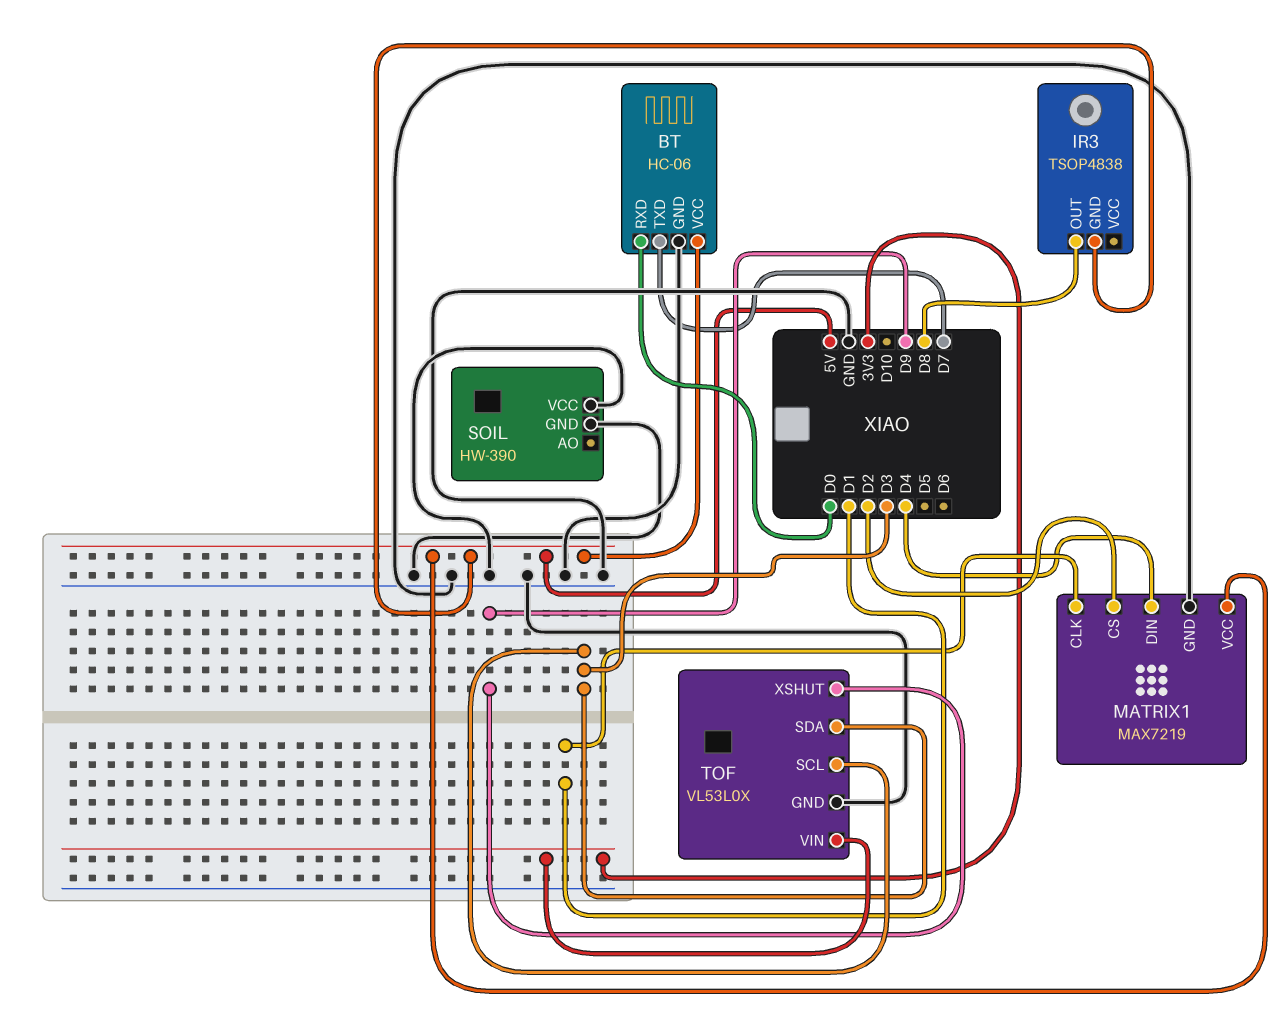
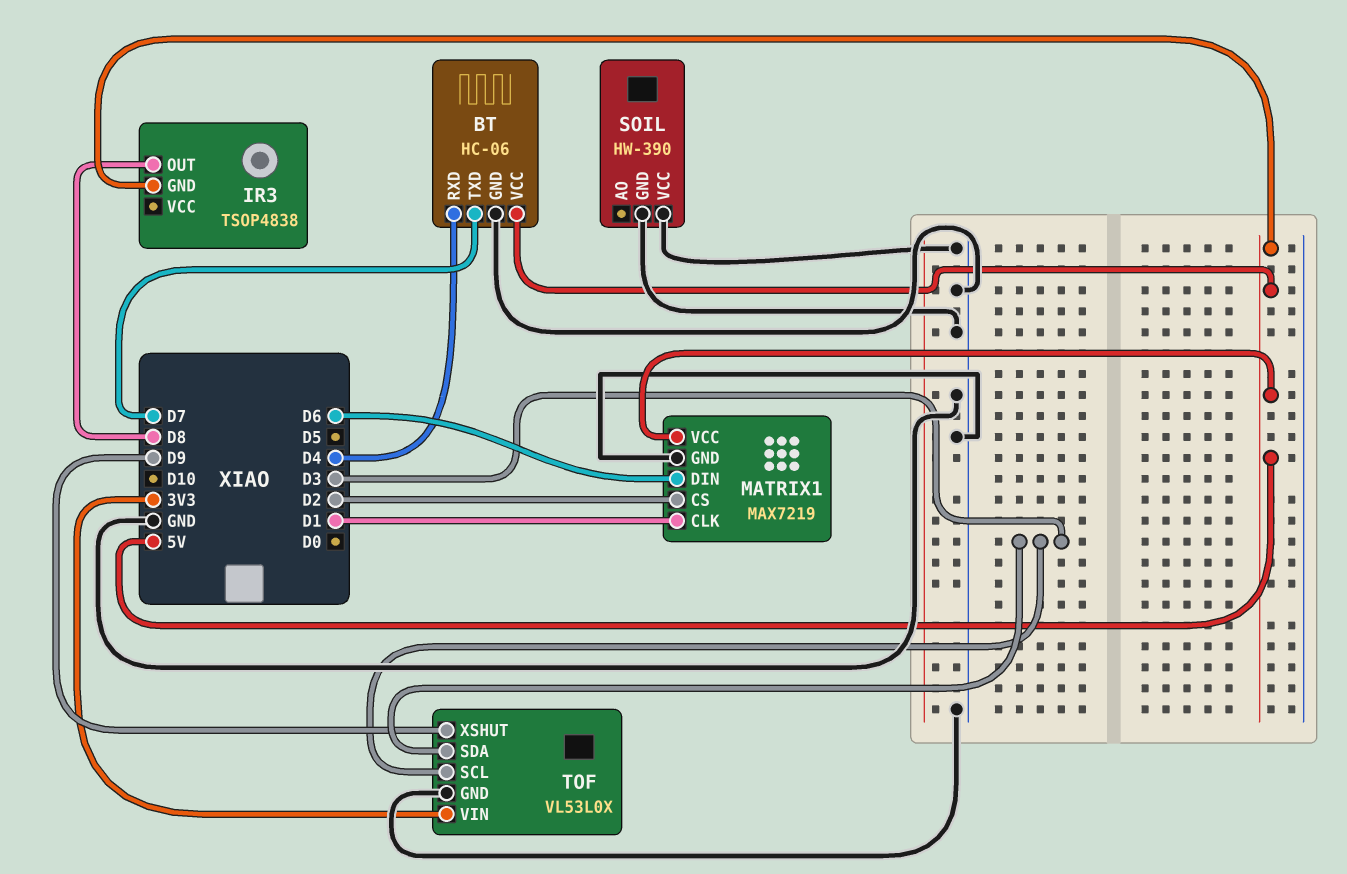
BT pin RXD: D0 -> D4
MATRIX1 pin DIN: D4 -> D6

